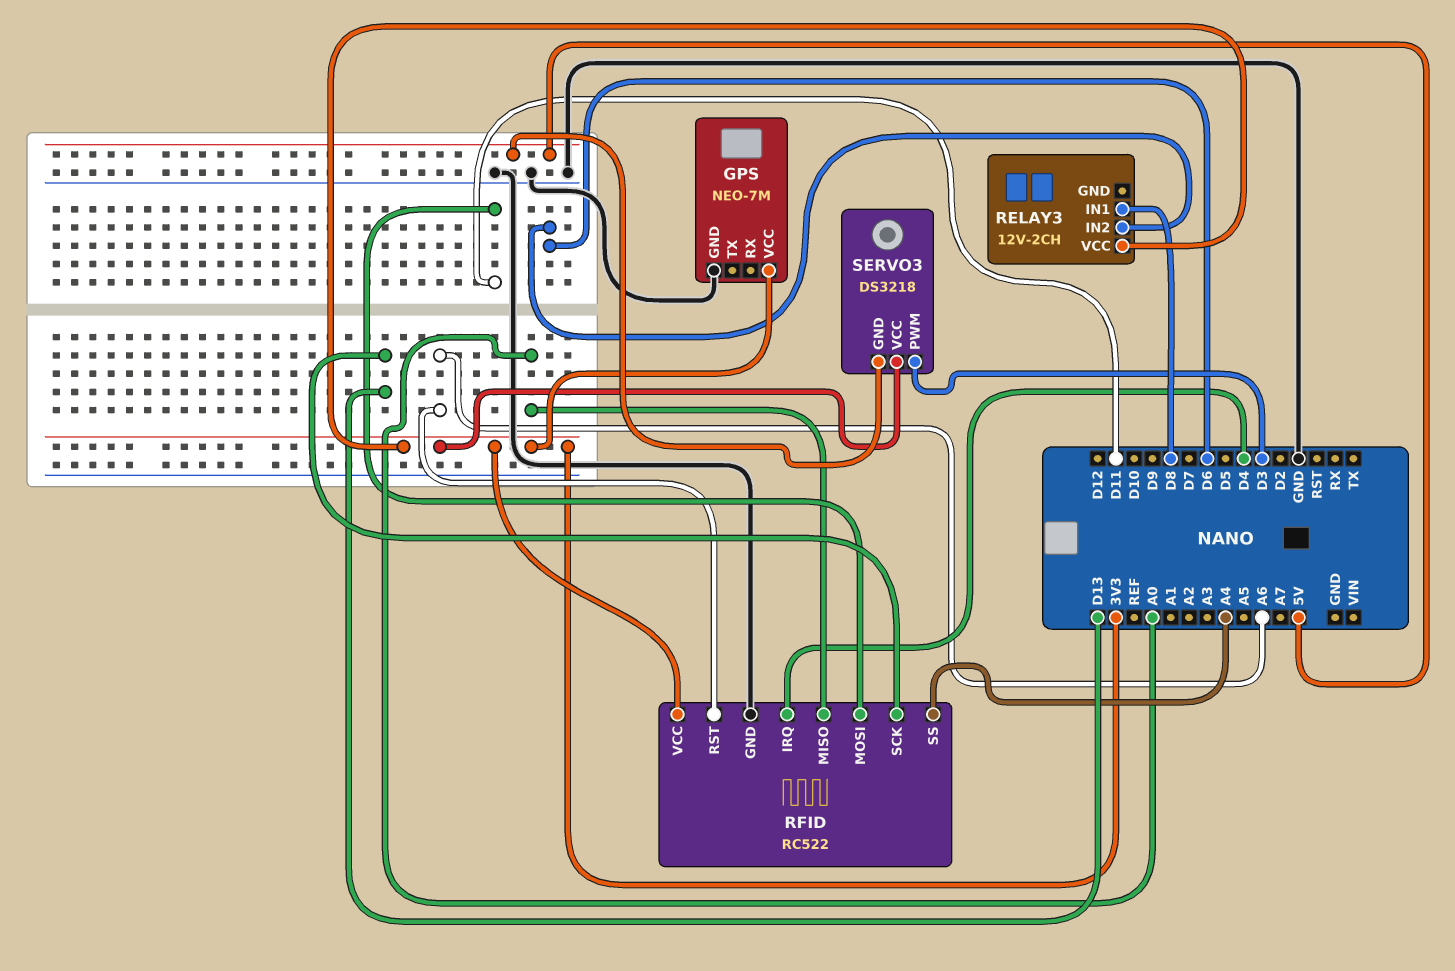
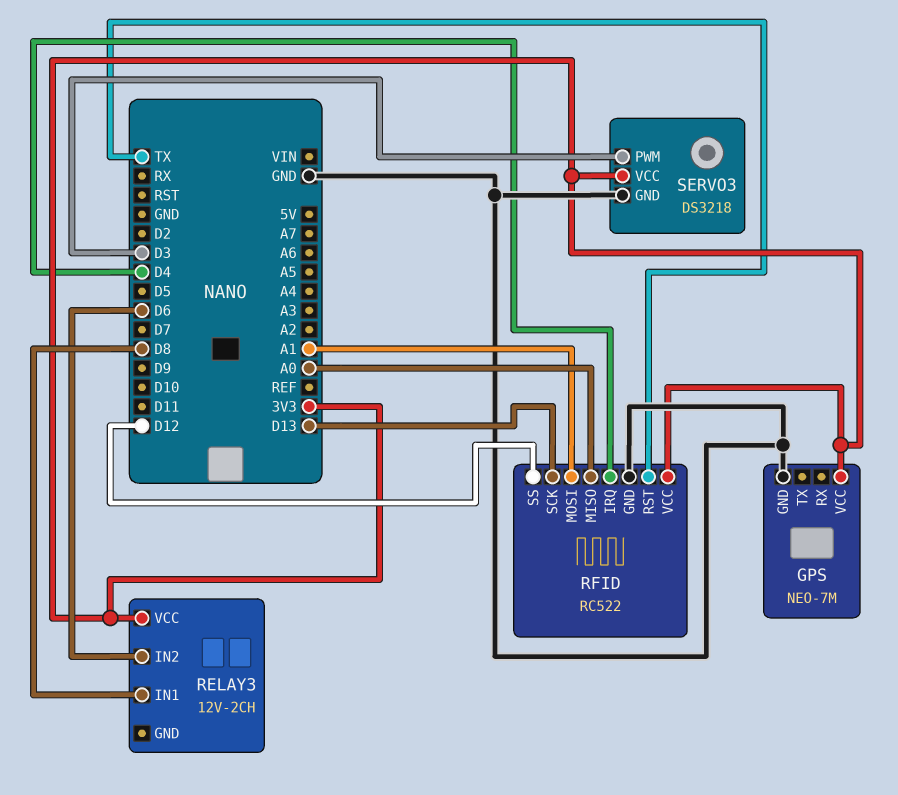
RFID pin MOSI: D11 -> A1
RFID pin RST: A6 -> TX
RFID pin SS: A4 -> D12
SERVO3 pin GND: 5V -> GND

